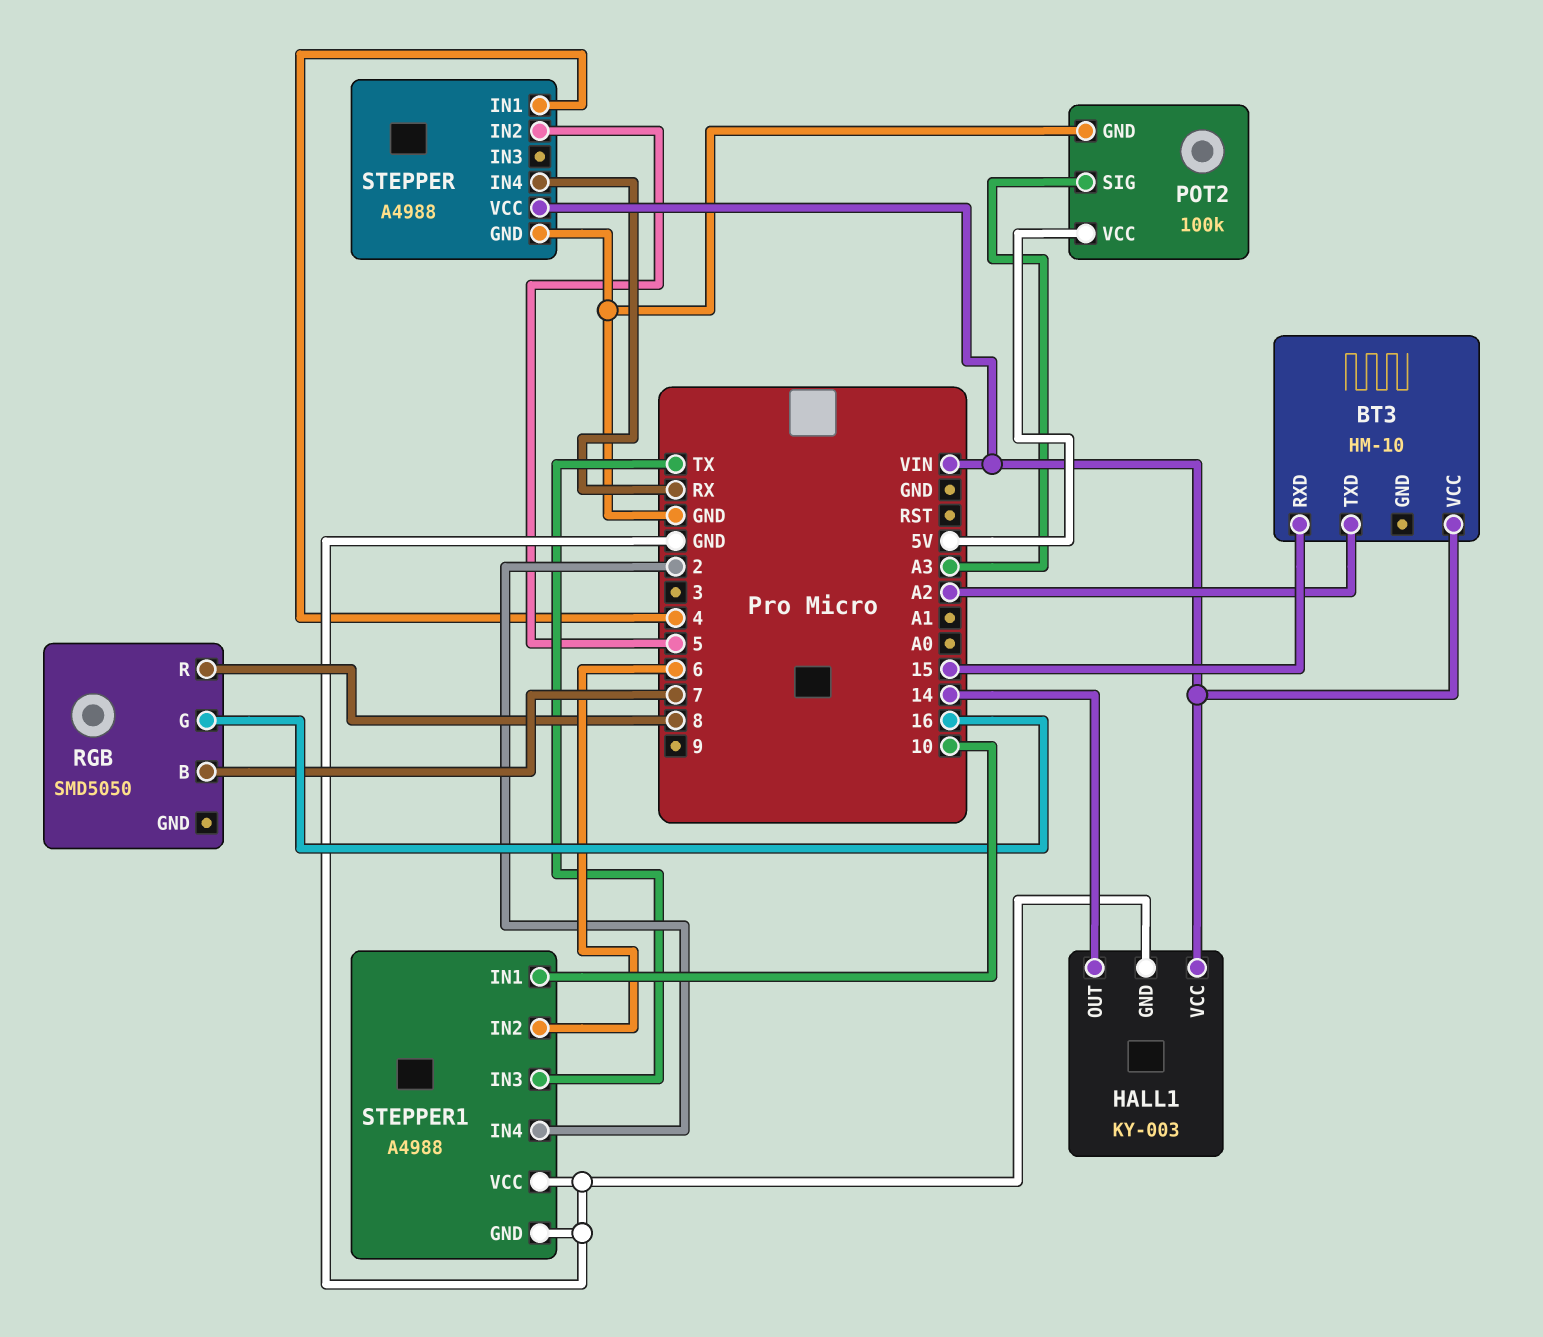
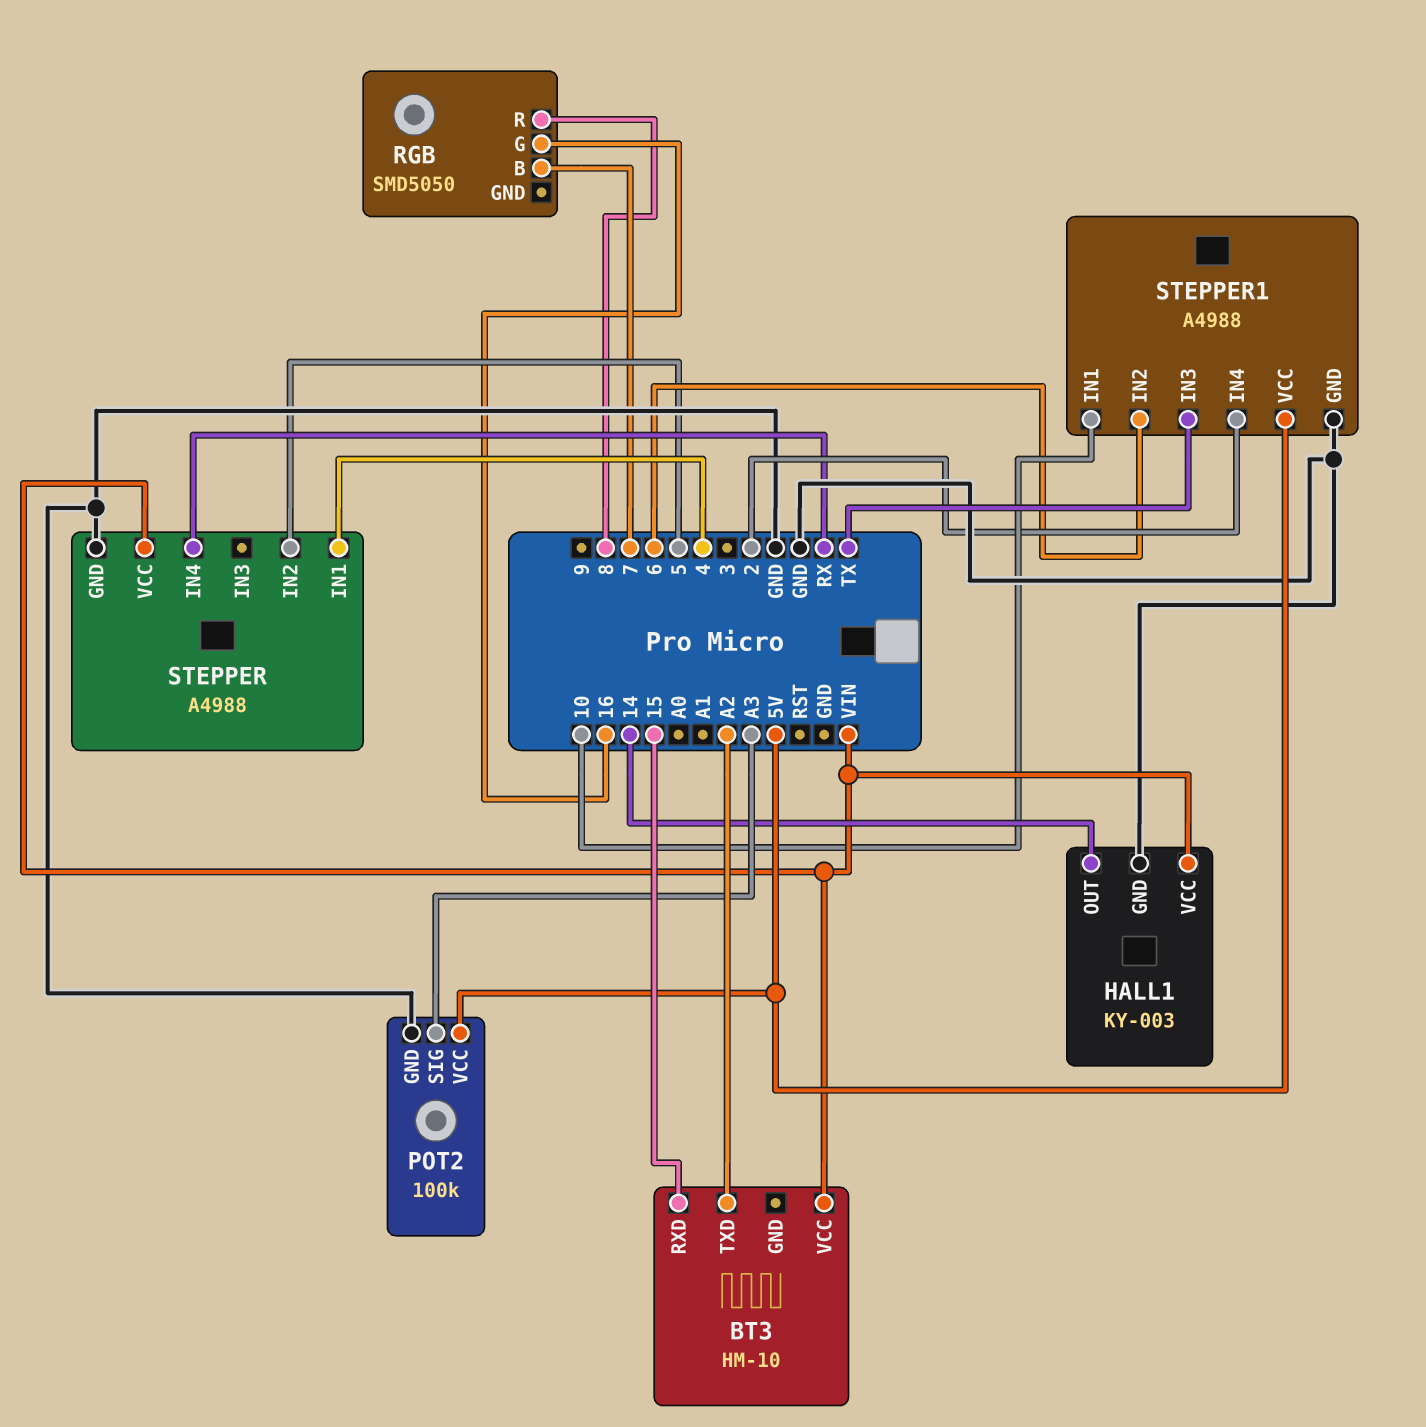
STEPPER1 pin VCC: GND -> 5V

